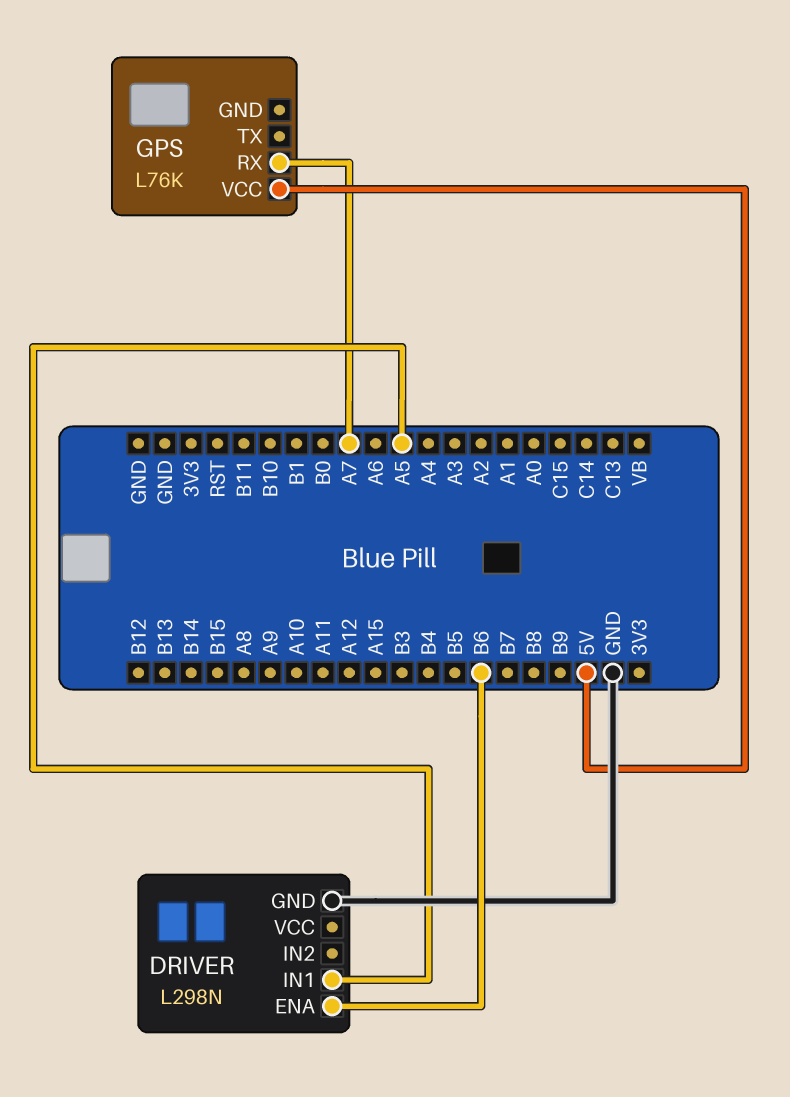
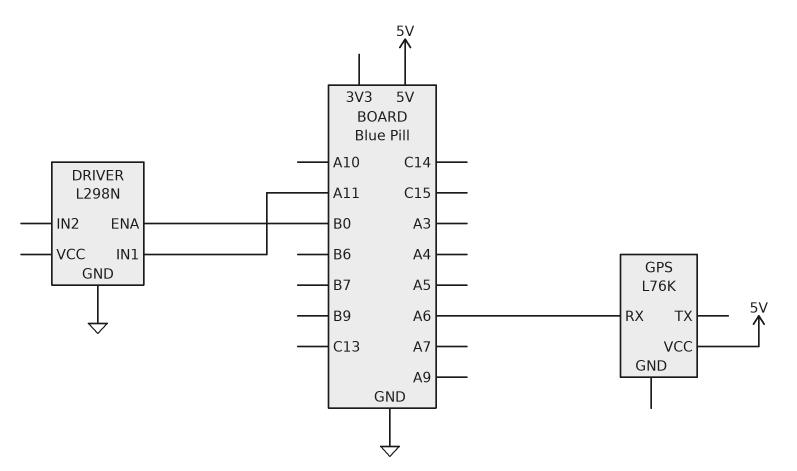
DRIVER pin ENA: B6 -> B0
DRIVER pin IN1: A5 -> A11
GPS pin RX: A7 -> A6

